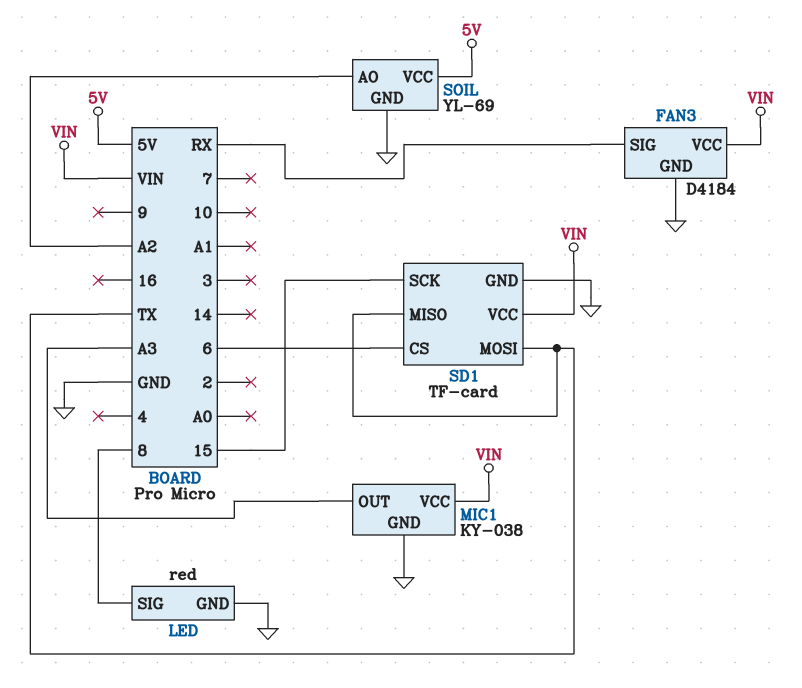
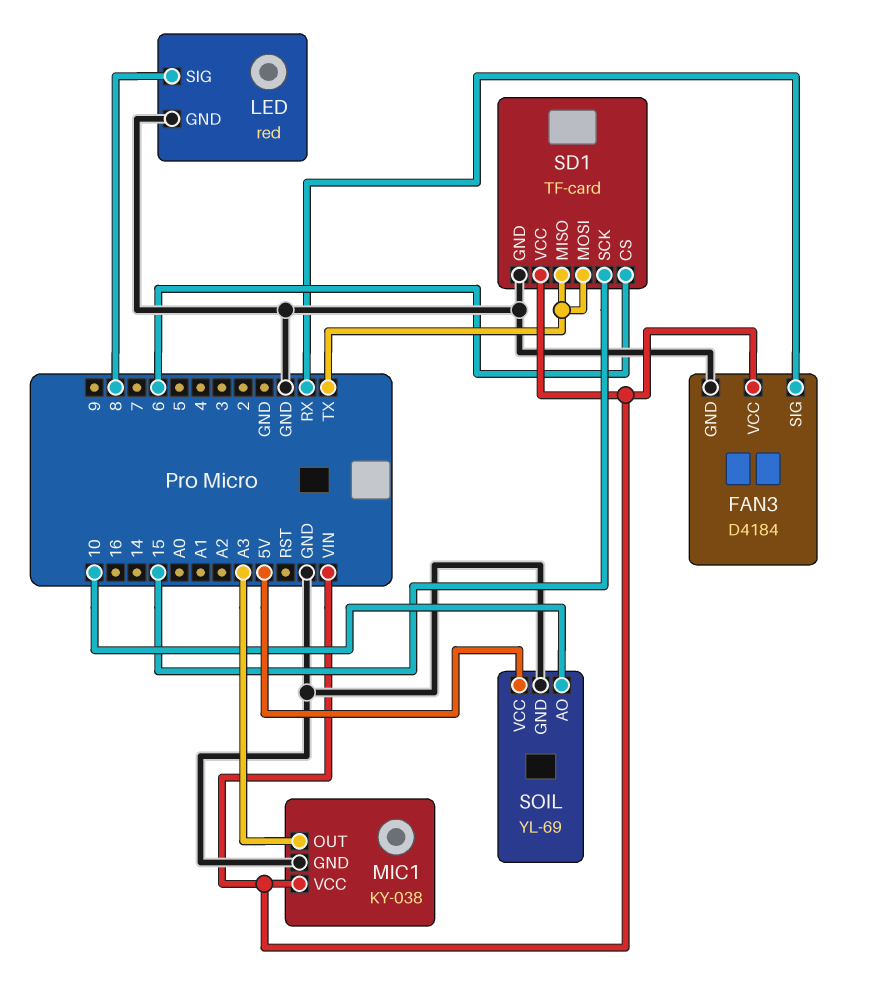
SOIL pin AO: A2 -> 10

